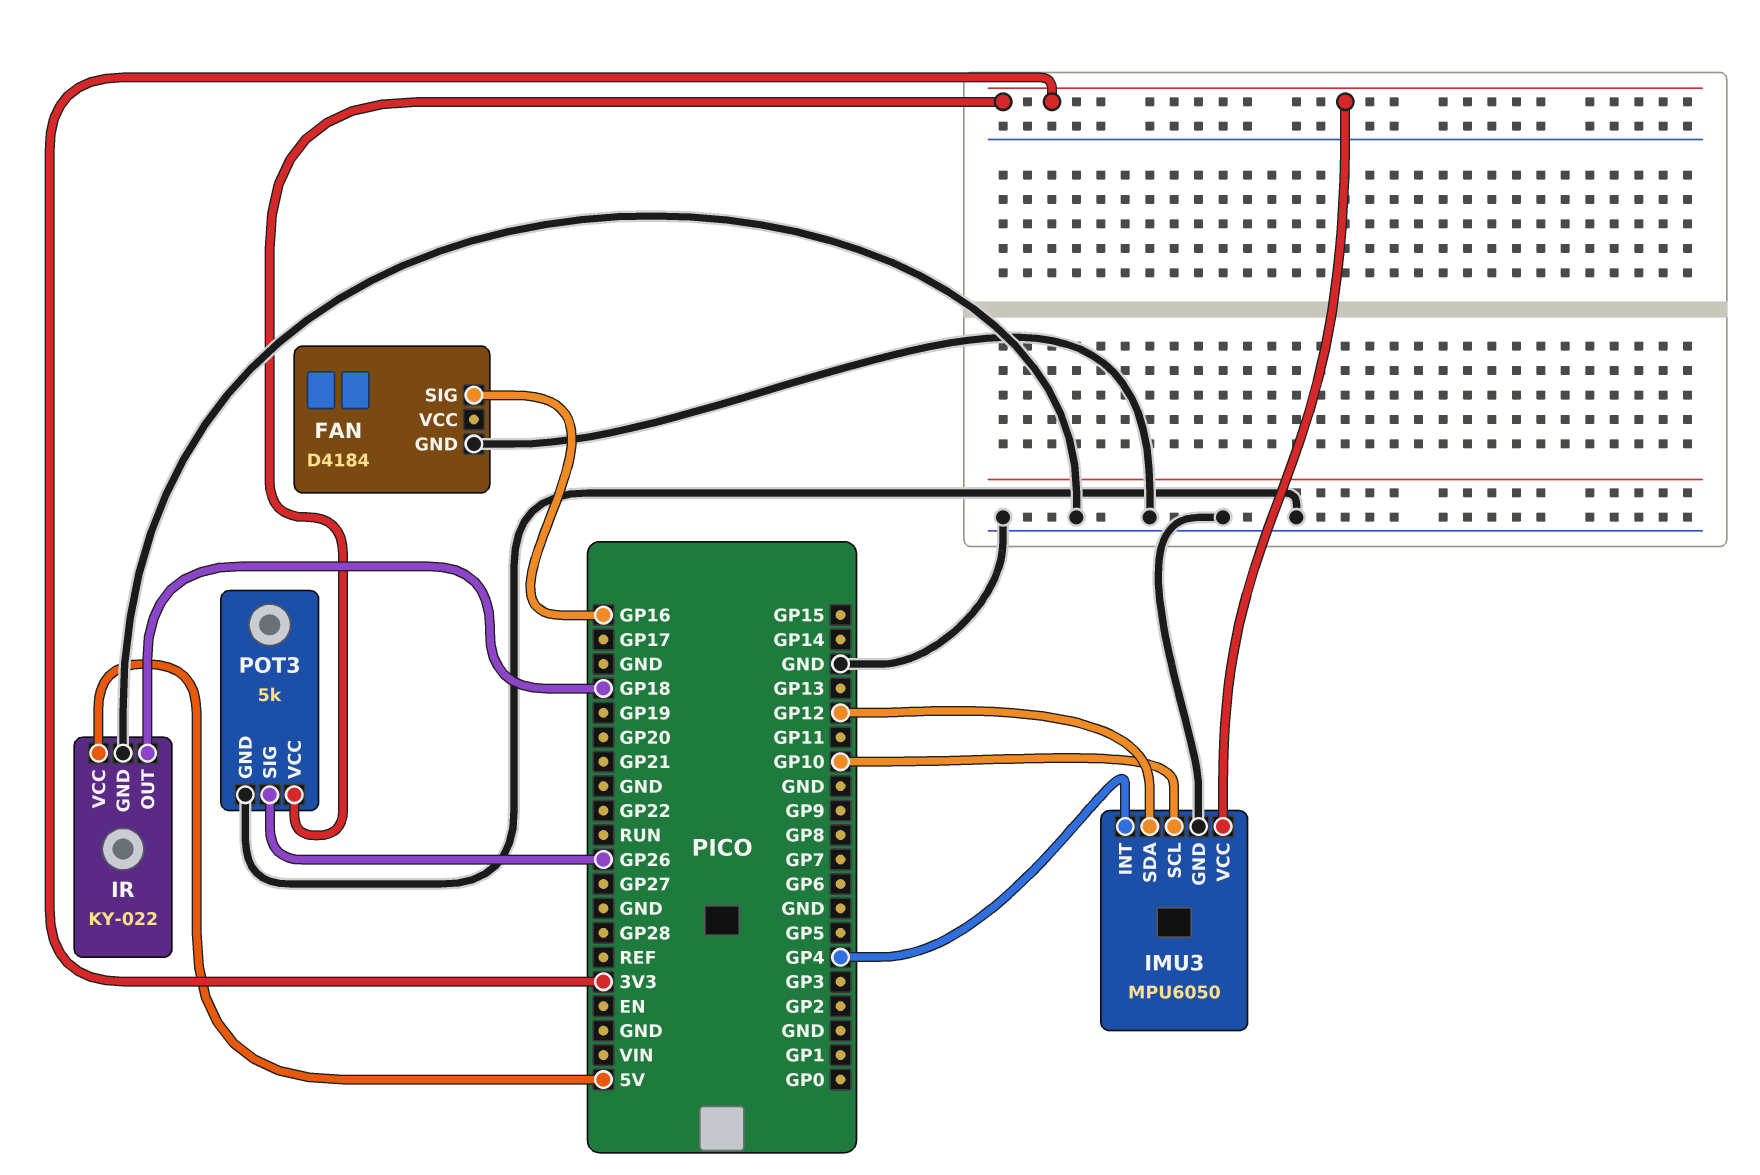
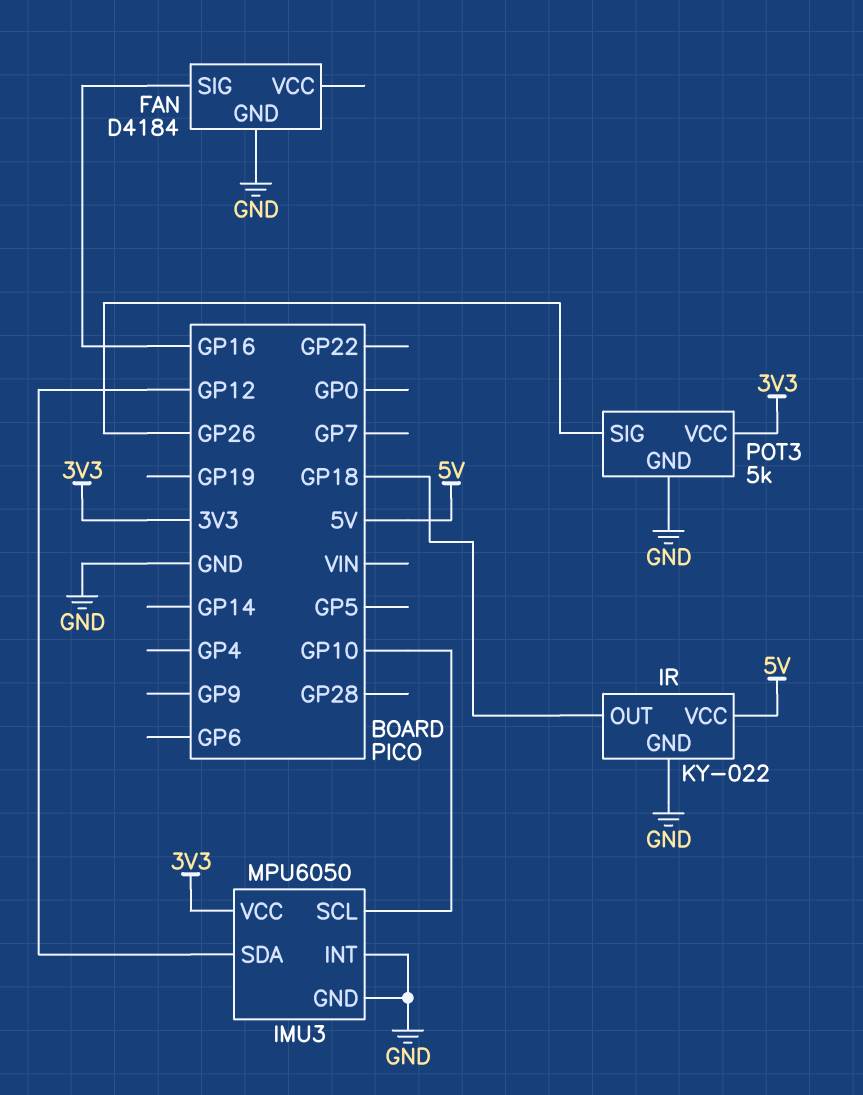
IMU3 pin INT: GP4 -> GND

